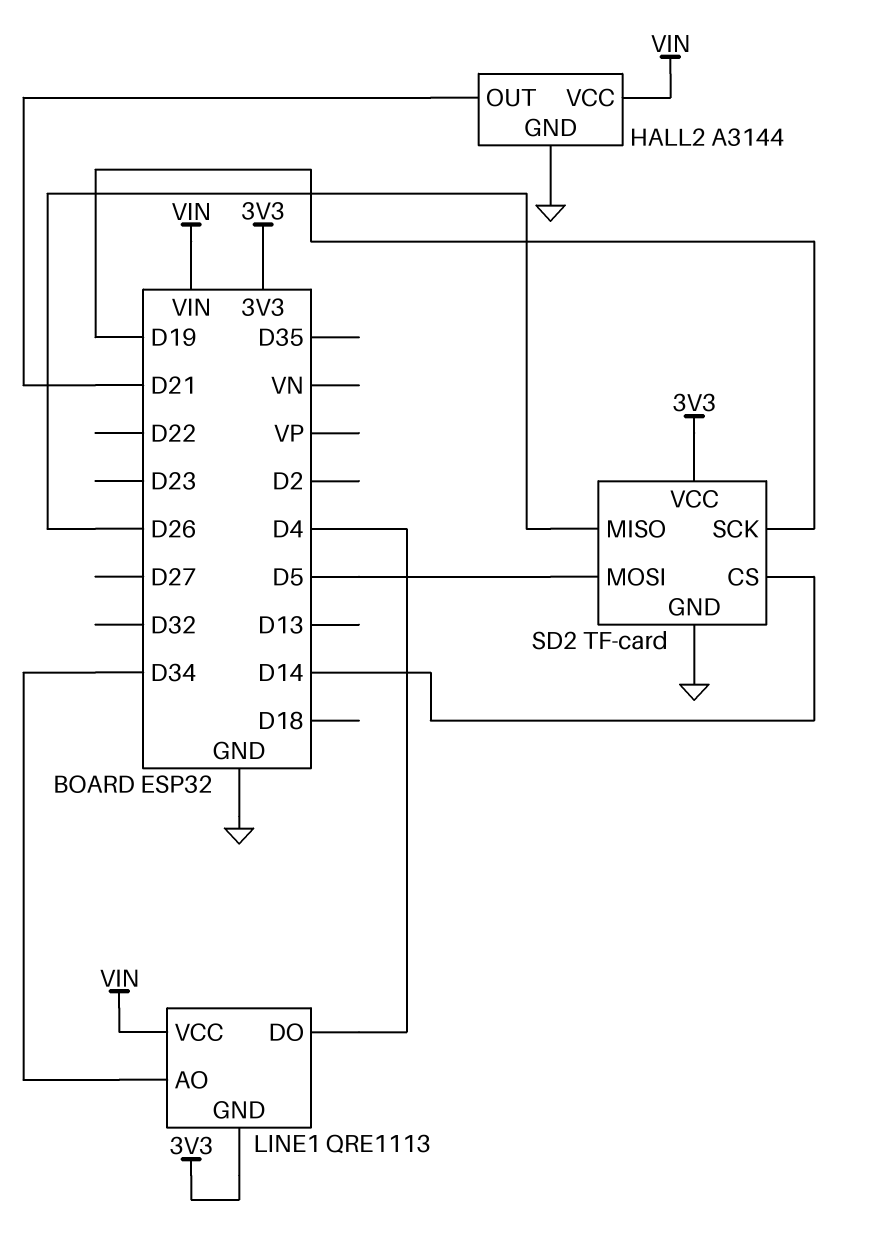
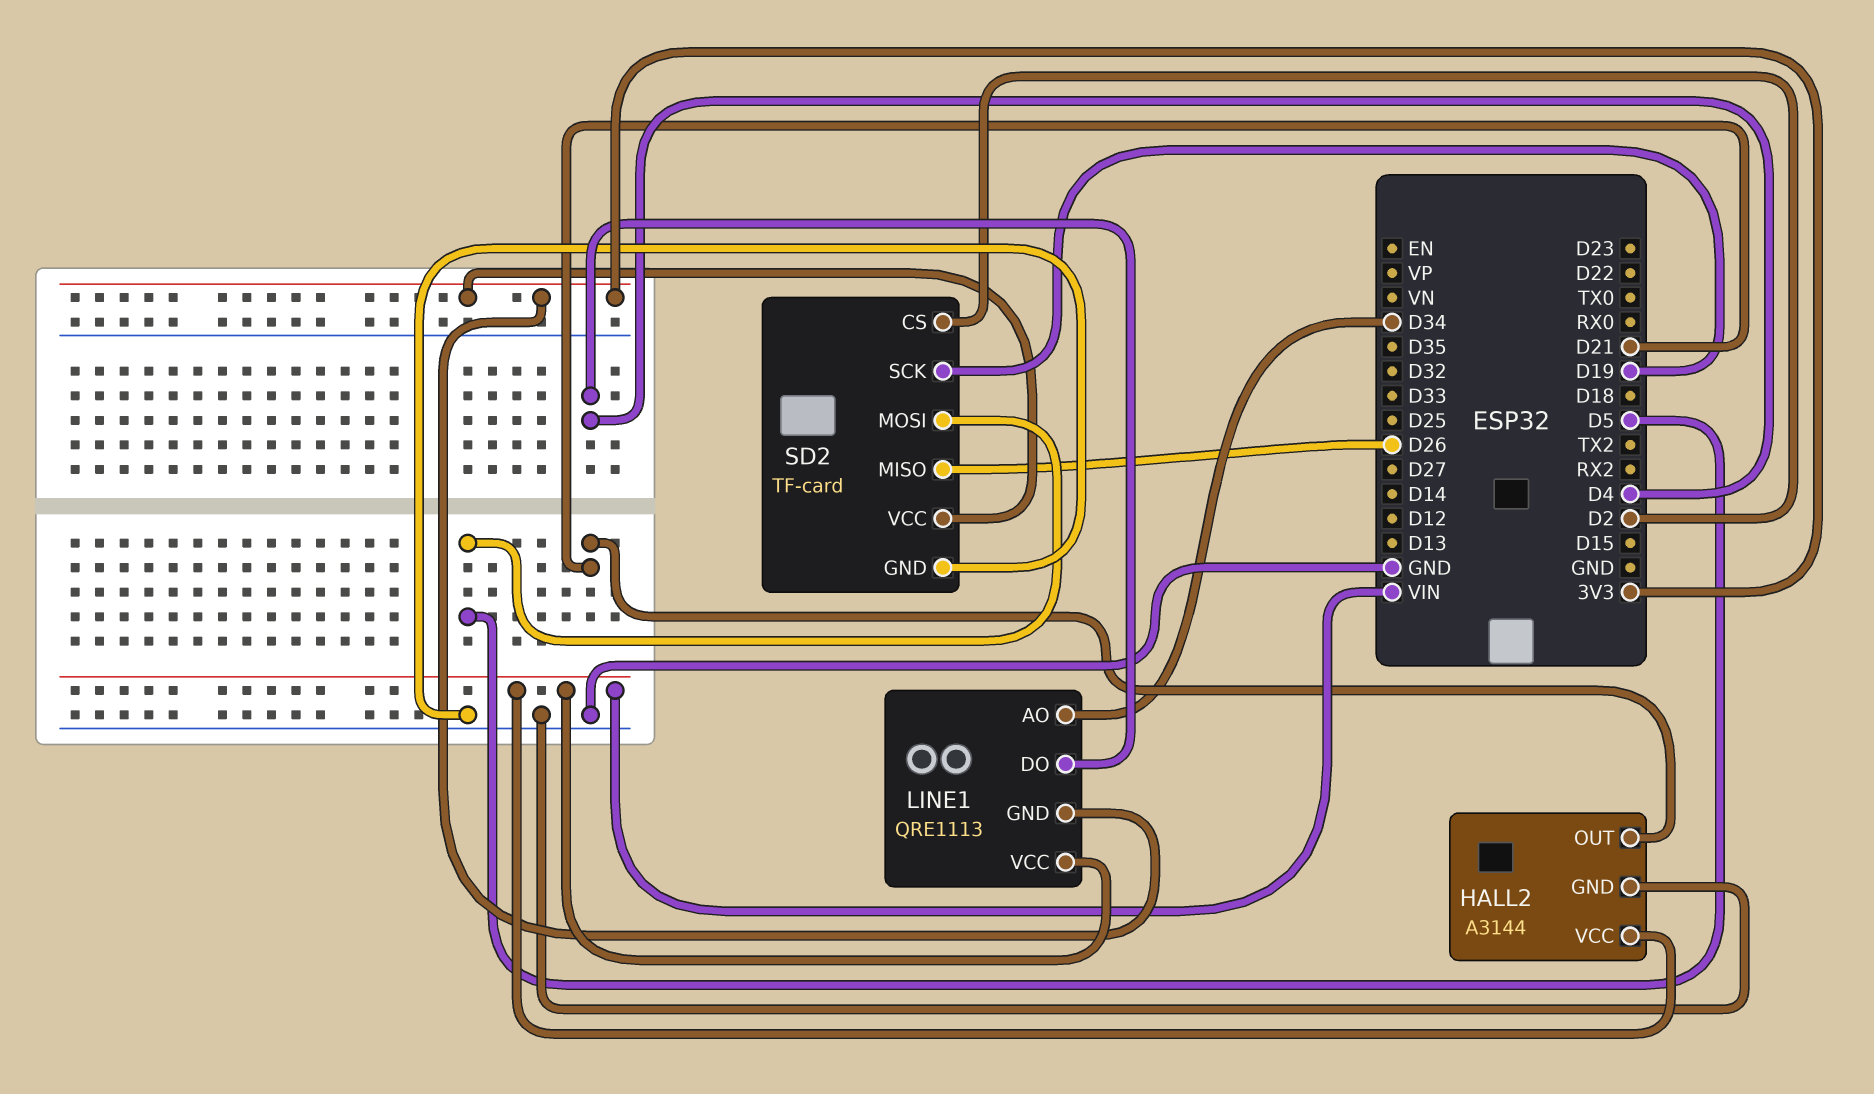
SD2 pin CS: D14 -> D2

